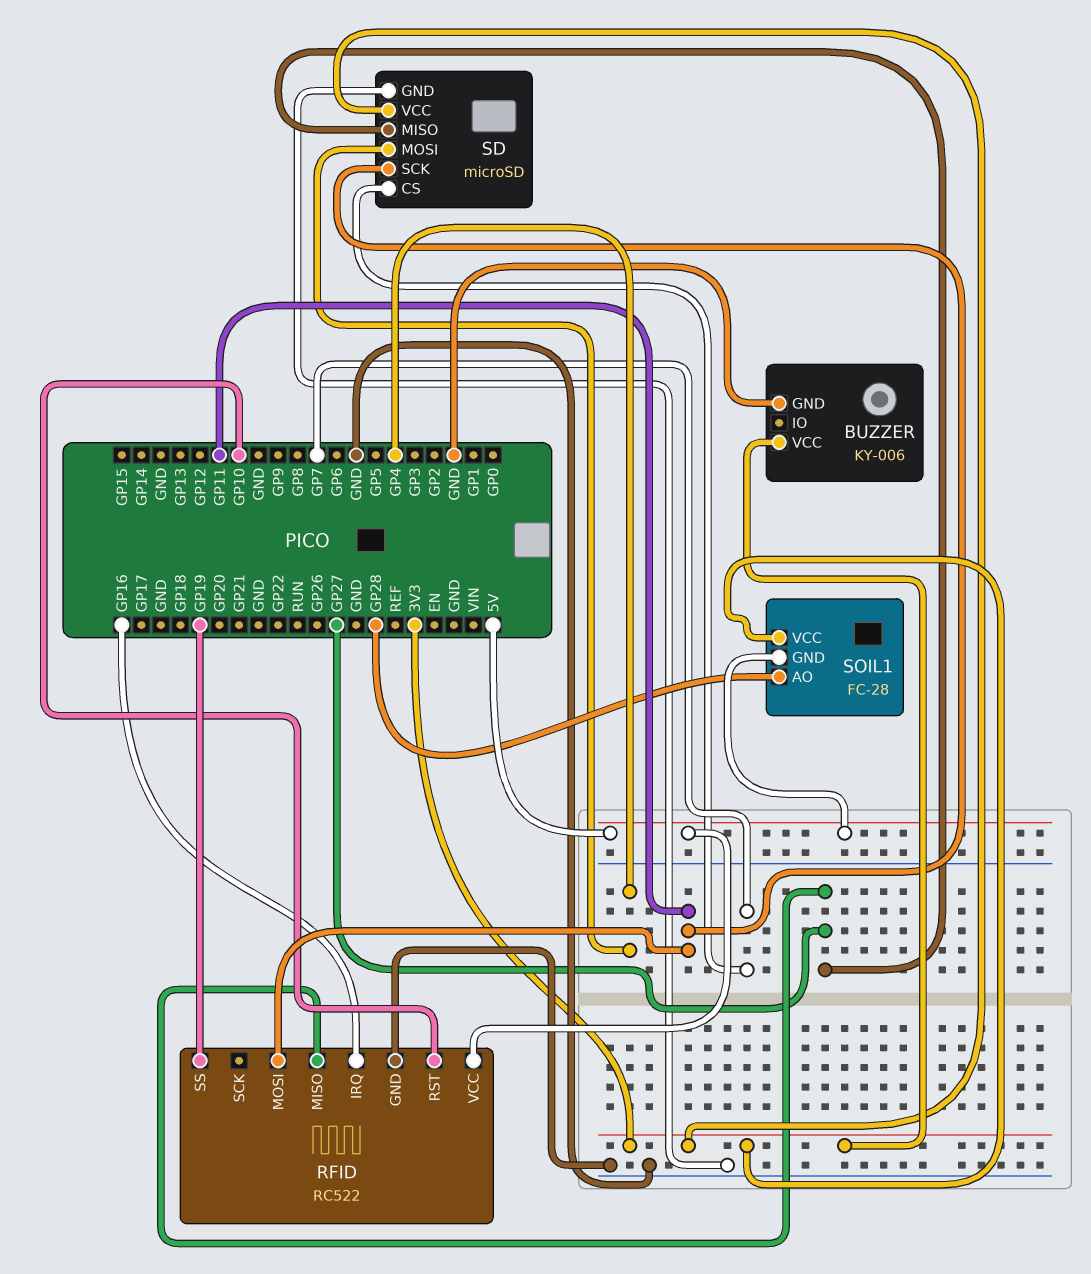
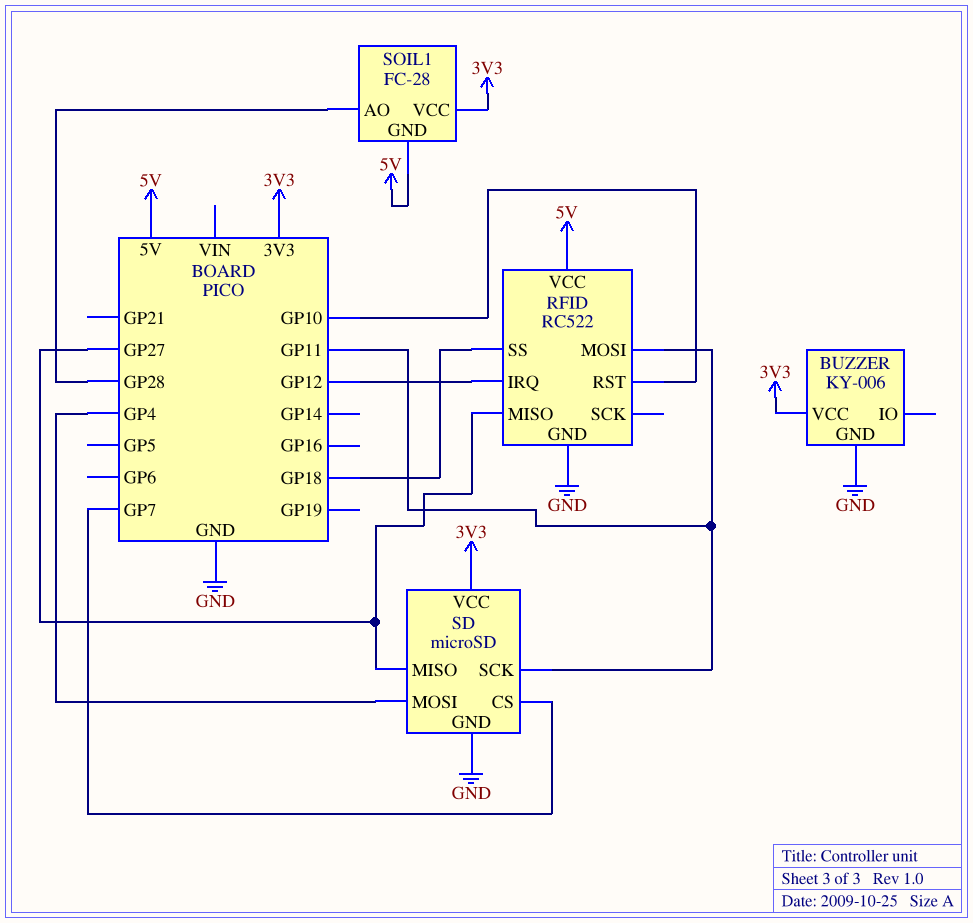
RFID pin IRQ: GP16 -> GP12
RFID pin SS: GP19 -> GP18

